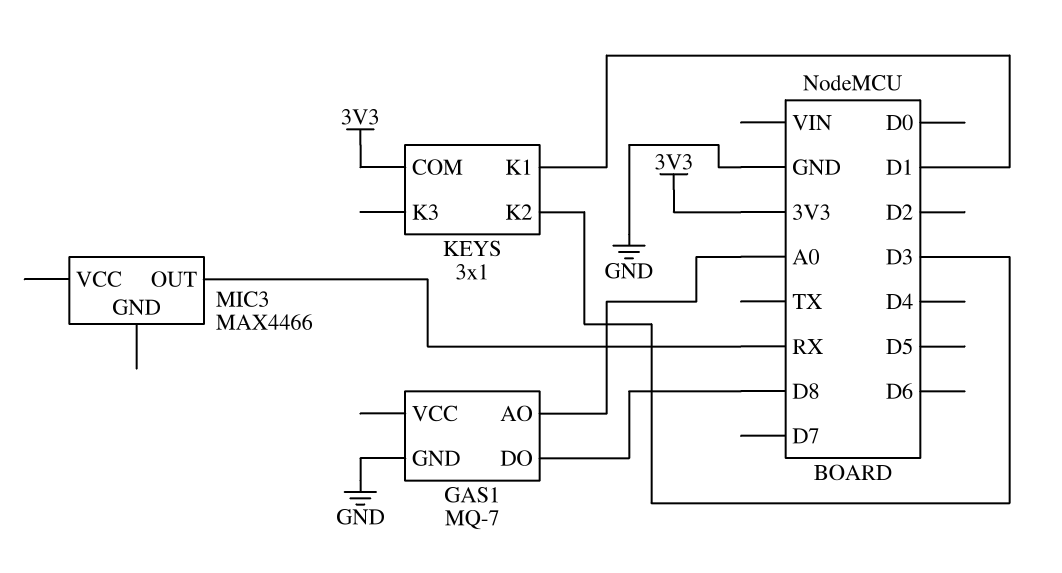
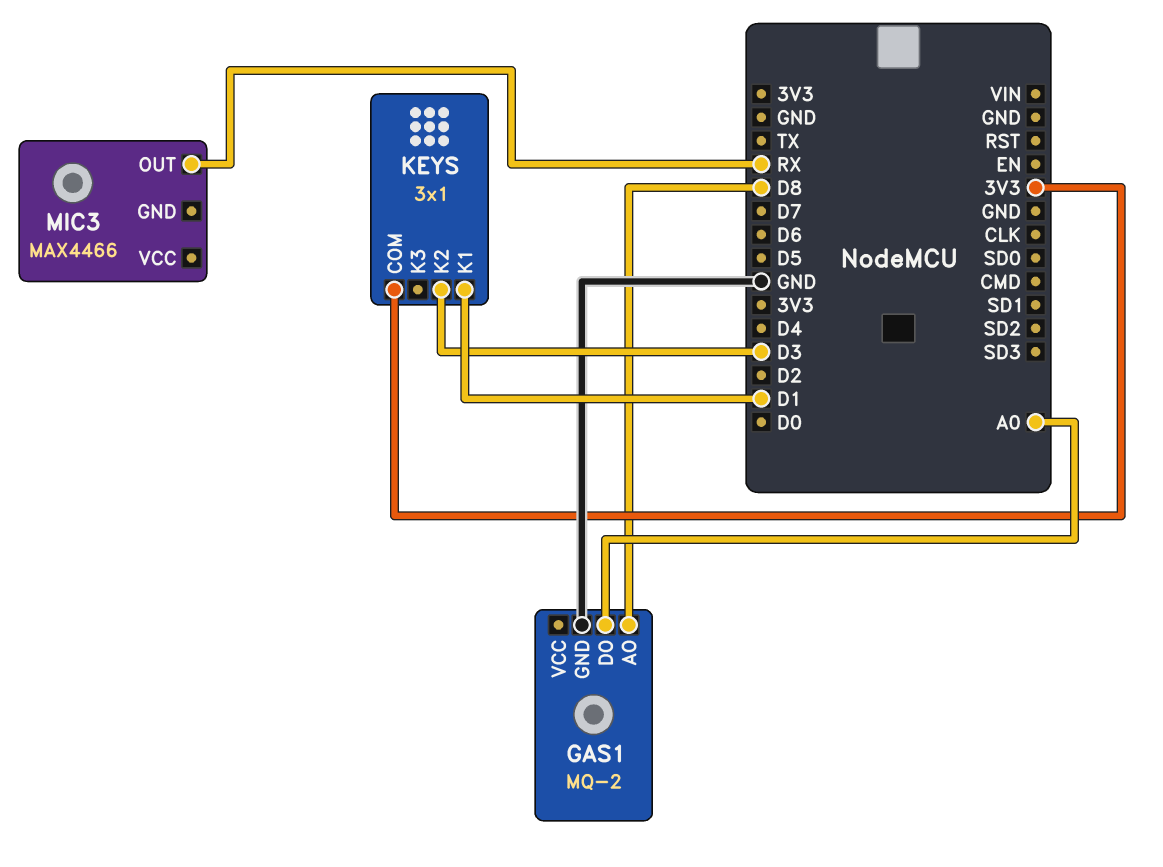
GAS1: MQ-7 -> MQ-2
GAS1 pin AO: A0 -> D8
GAS1 pin DO: D8 -> A0

